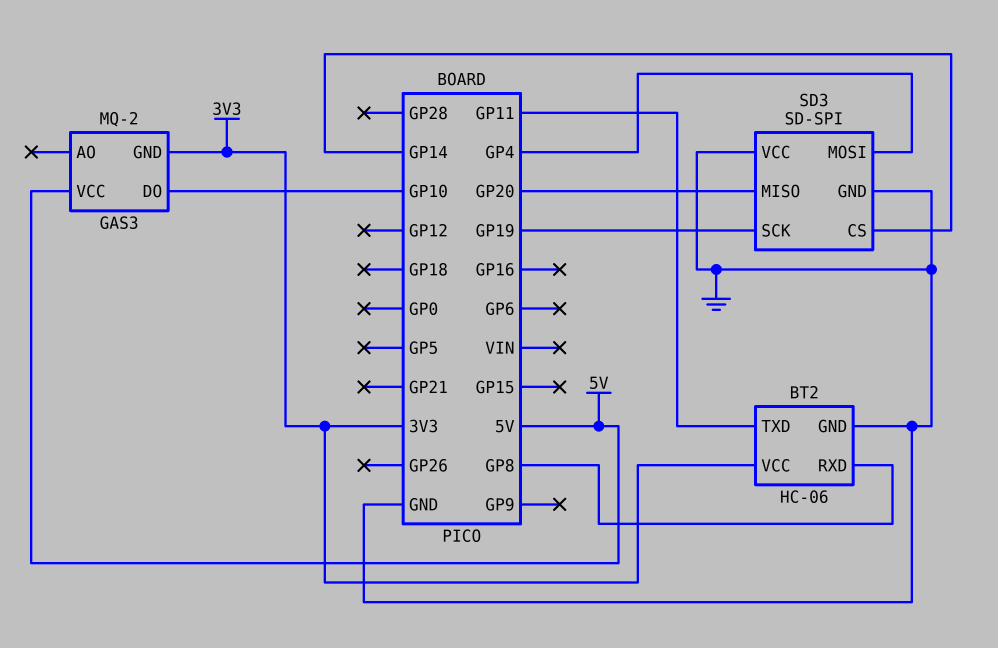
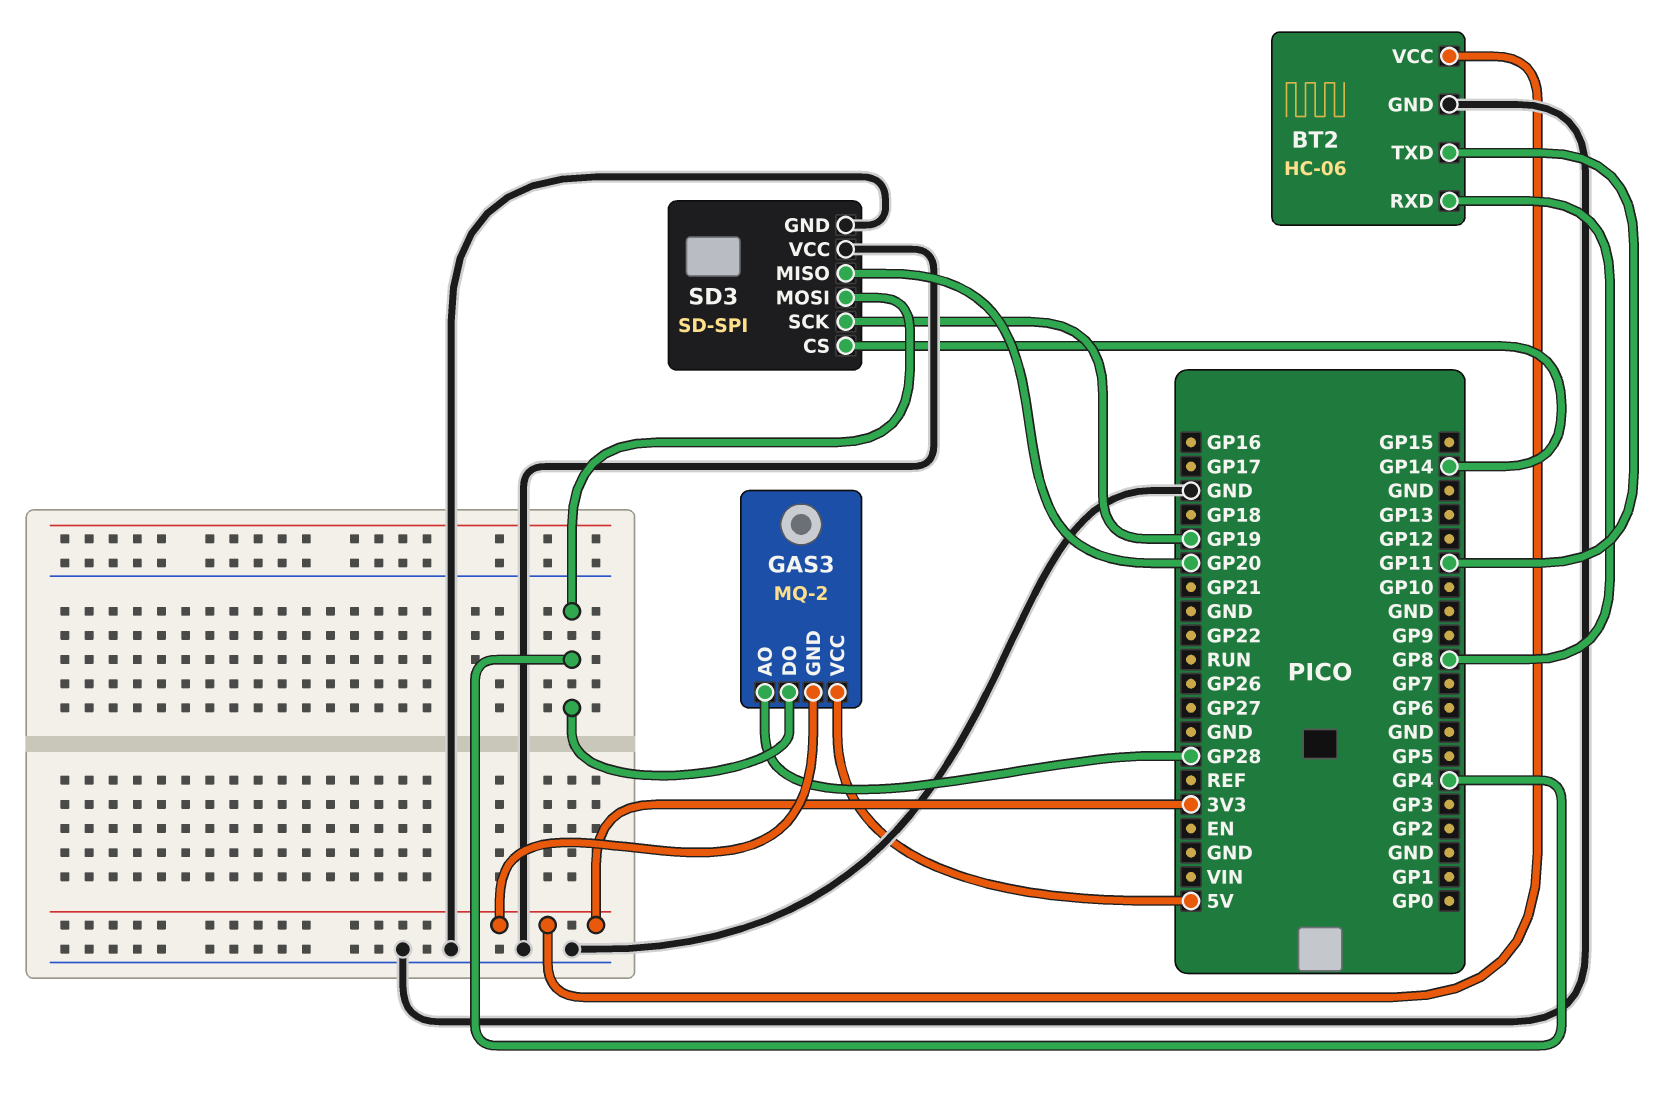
GAS3 pin AO: none -> GP28
GAS3 pin DO: GP10 -> GP4

